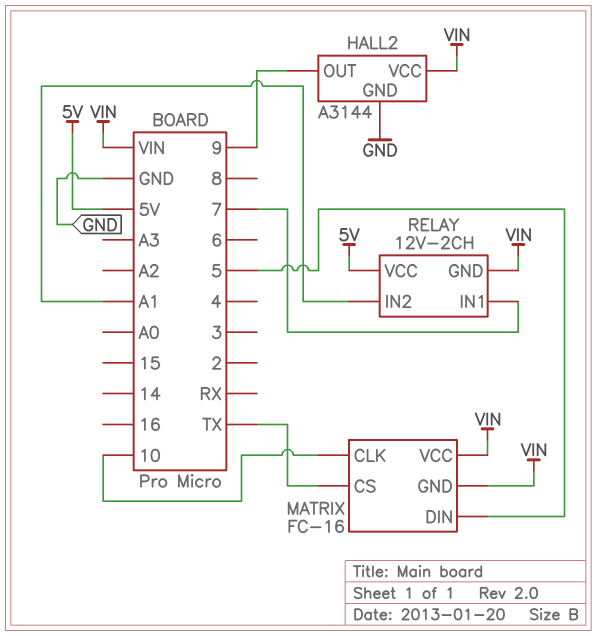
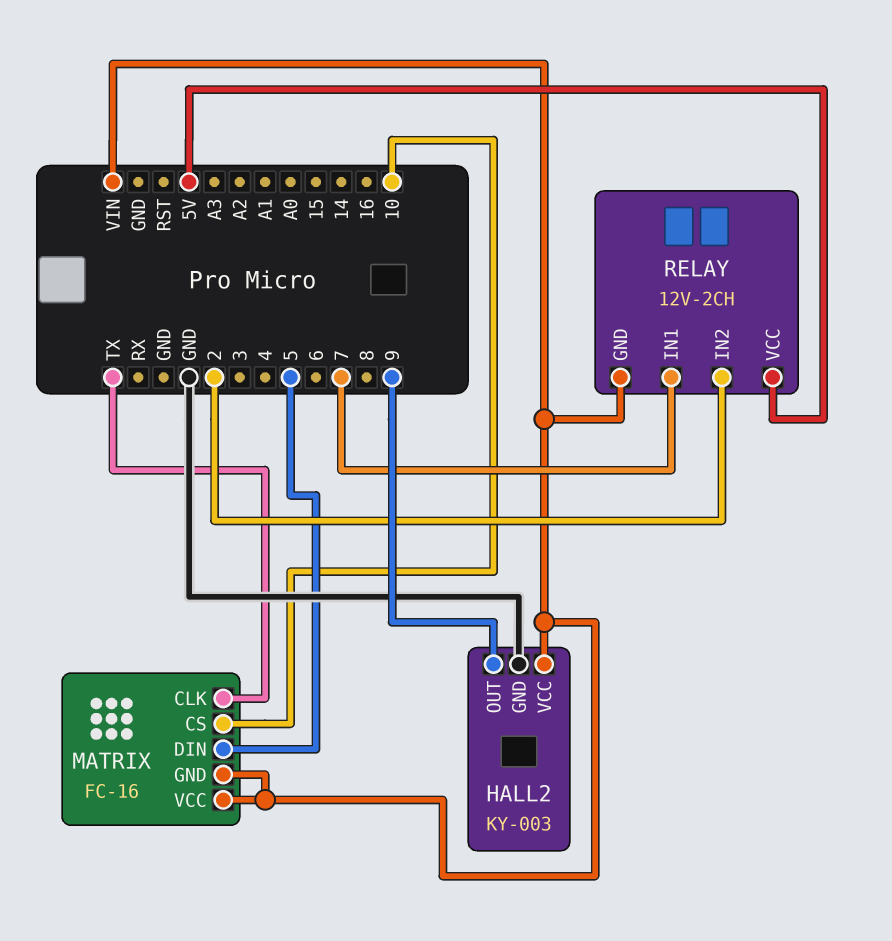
HALL2: A3144 -> KY-003
MATRIX pin CLK: 10 -> TX
MATRIX pin CS: TX -> 10
RELAY pin IN2: A1 -> 2

